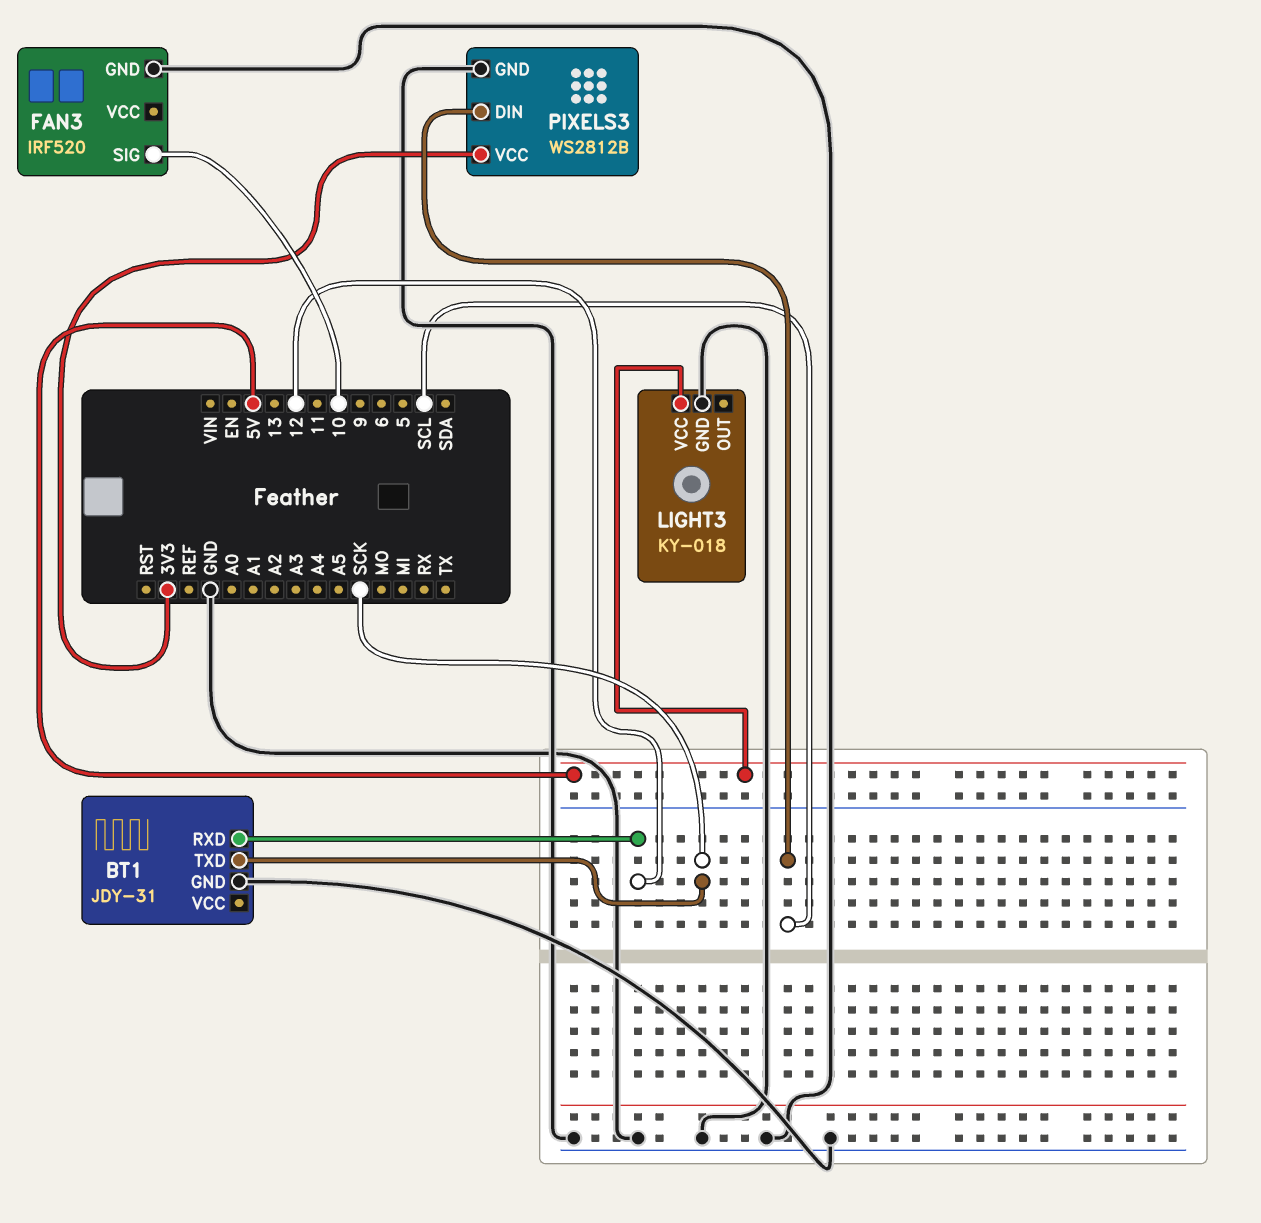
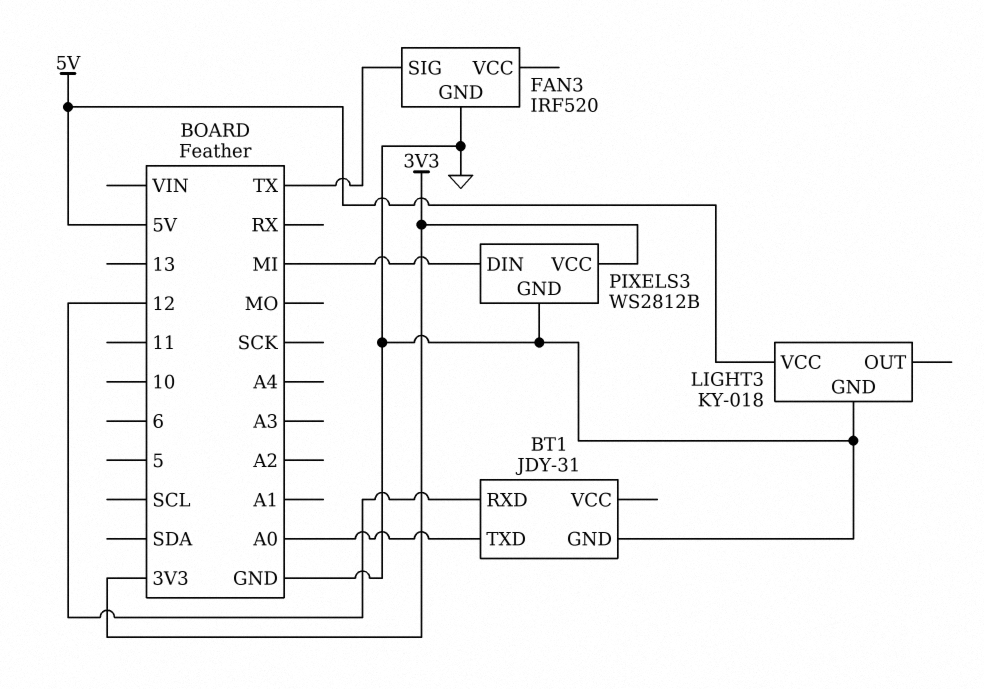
BT1 pin TXD: SCK -> A0
FAN3 pin SIG: 10 -> TX
PIXELS3 pin DIN: SCL -> MI

